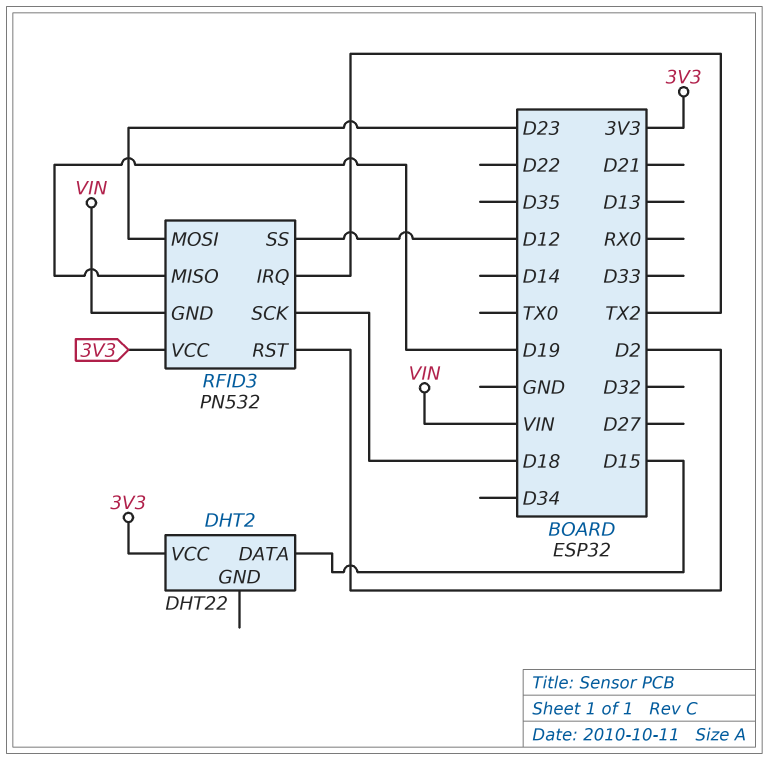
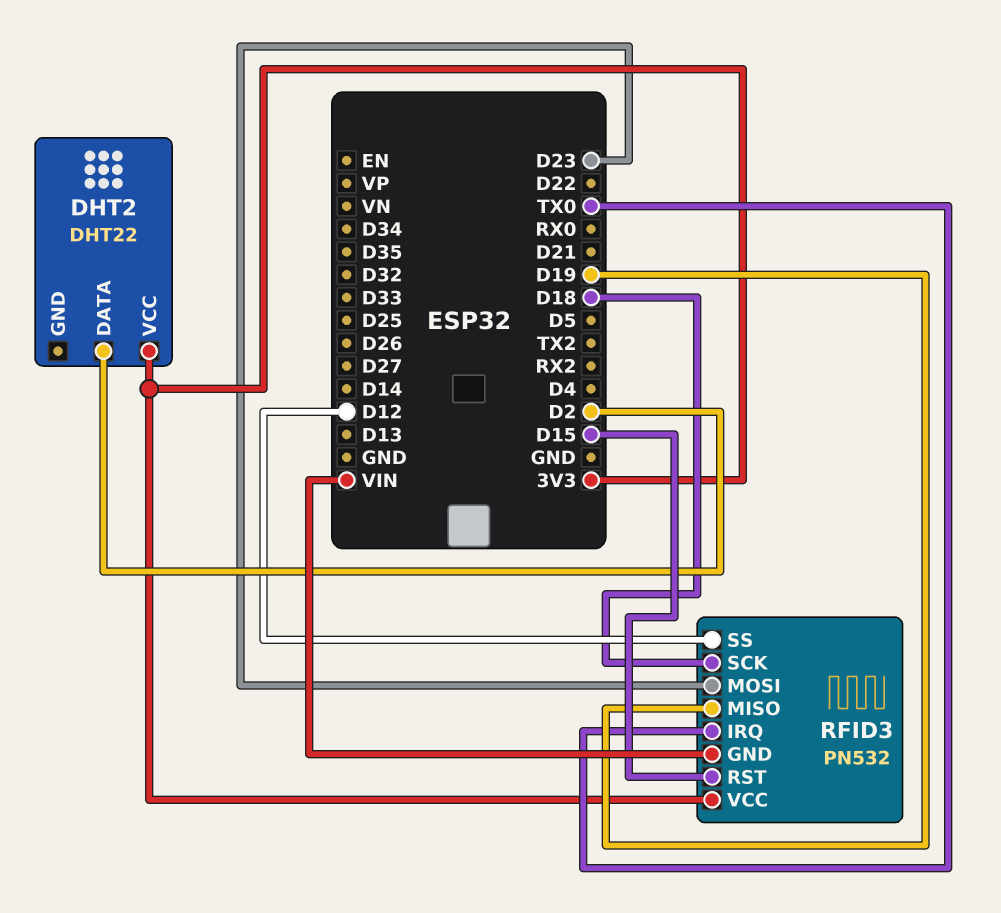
DHT2 pin DATA: D15 -> D2
RFID3 pin IRQ: TX2 -> TX0
RFID3 pin RST: D2 -> D15

